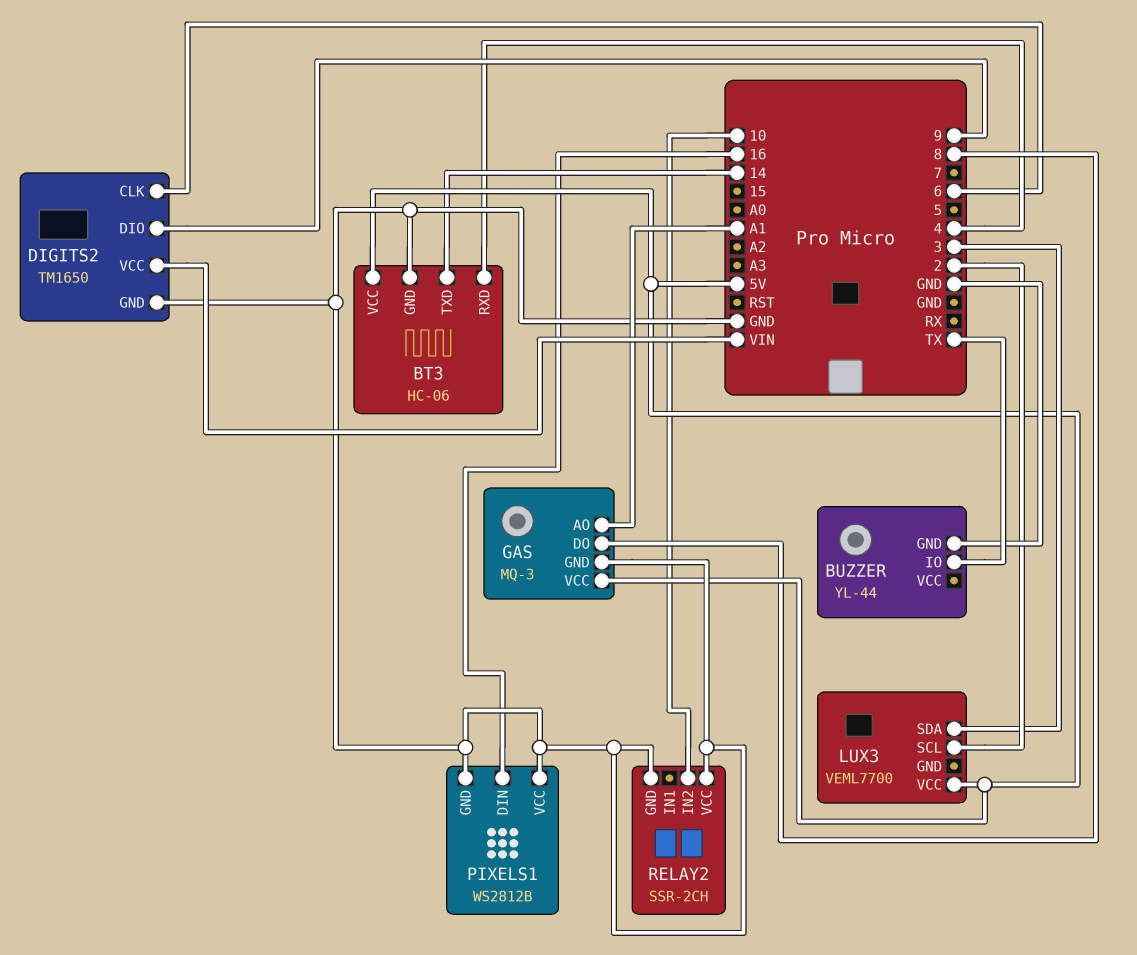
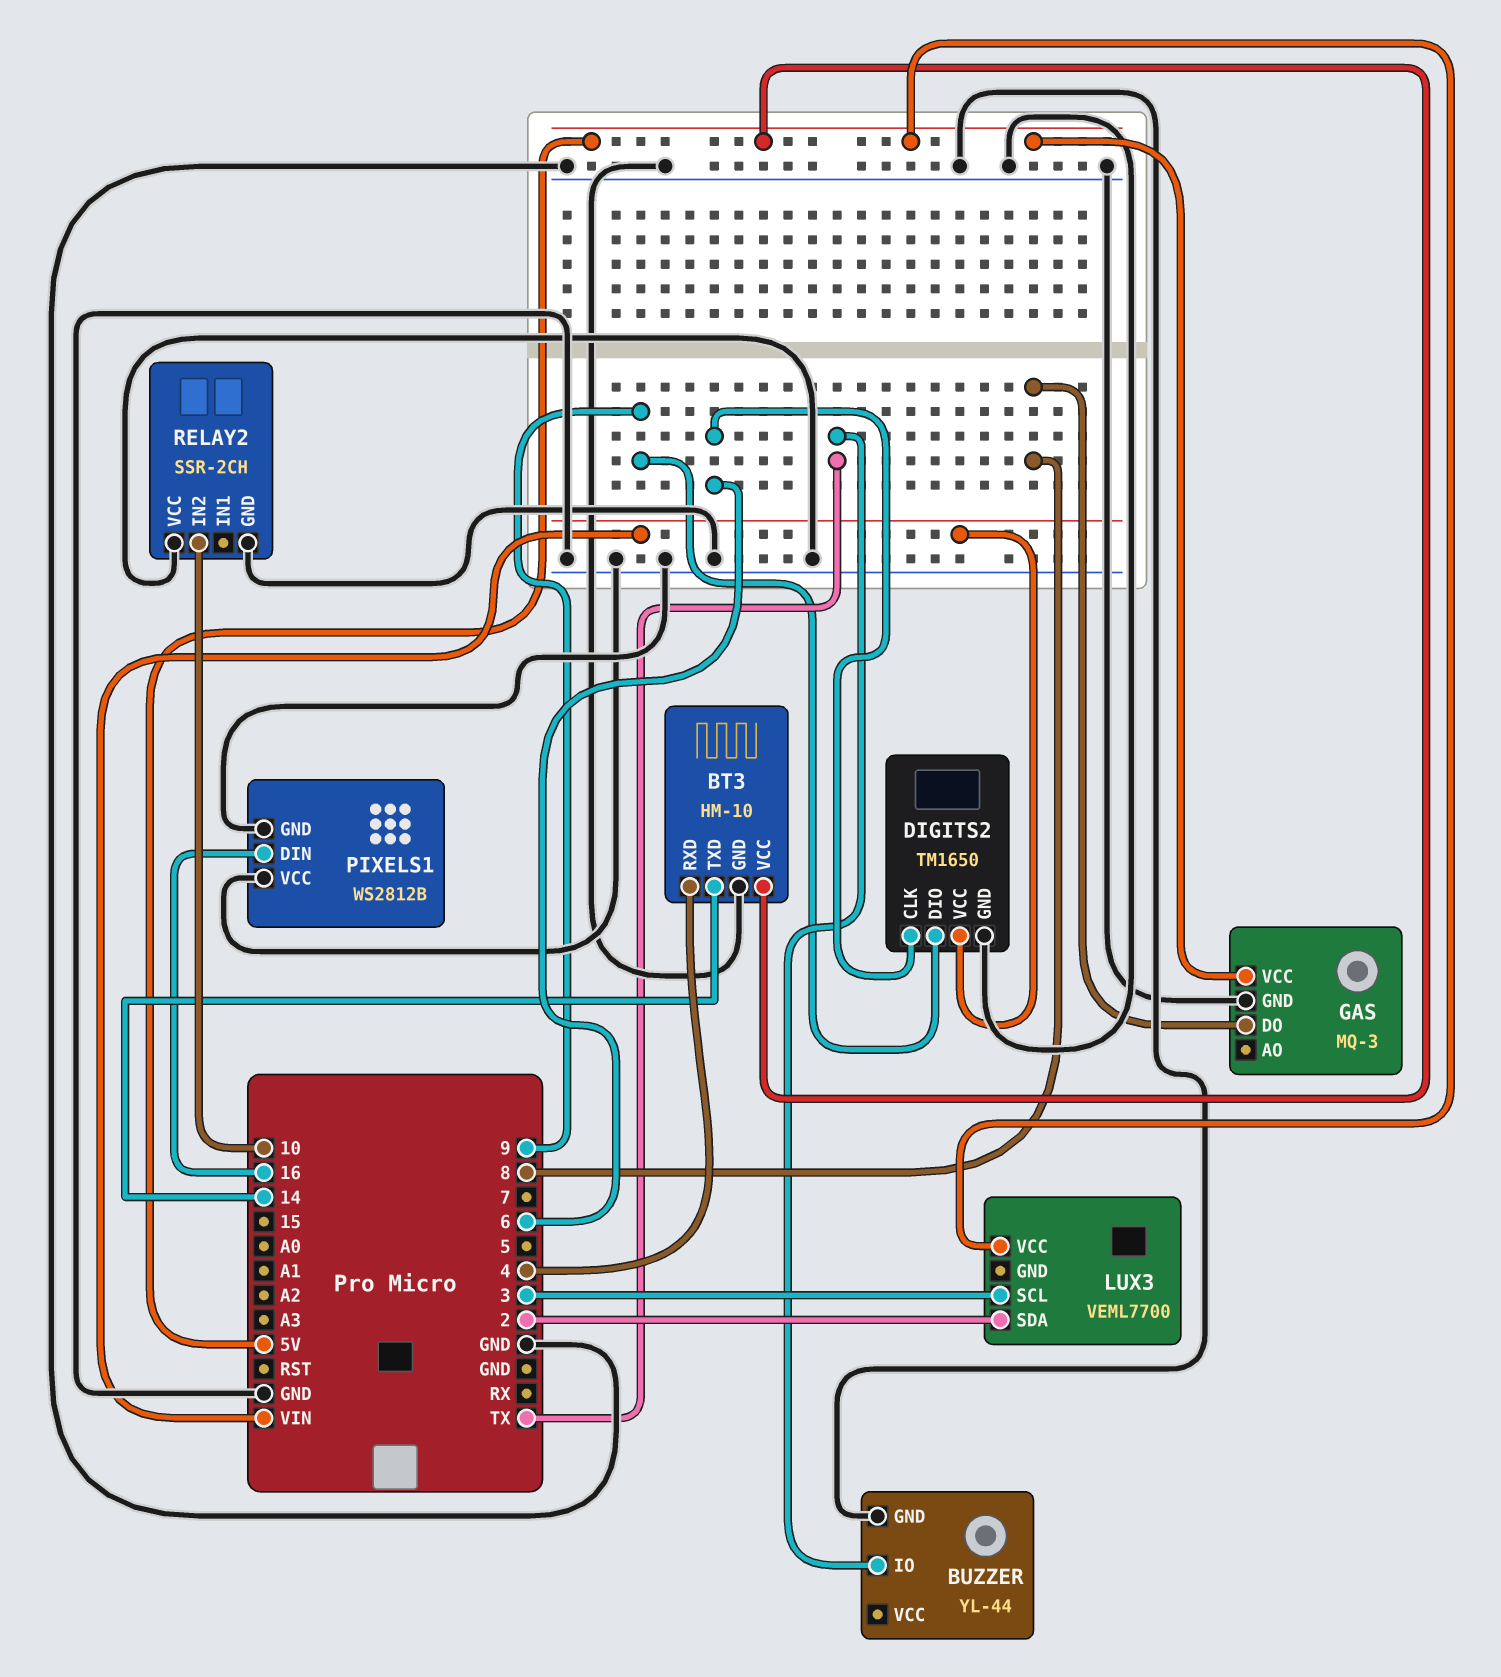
BT3: HC-06 -> HM-10
GAS pin AO: A1 -> none
LUX3 pin SCL: 2 -> 3
LUX3 pin SDA: 3 -> 2

